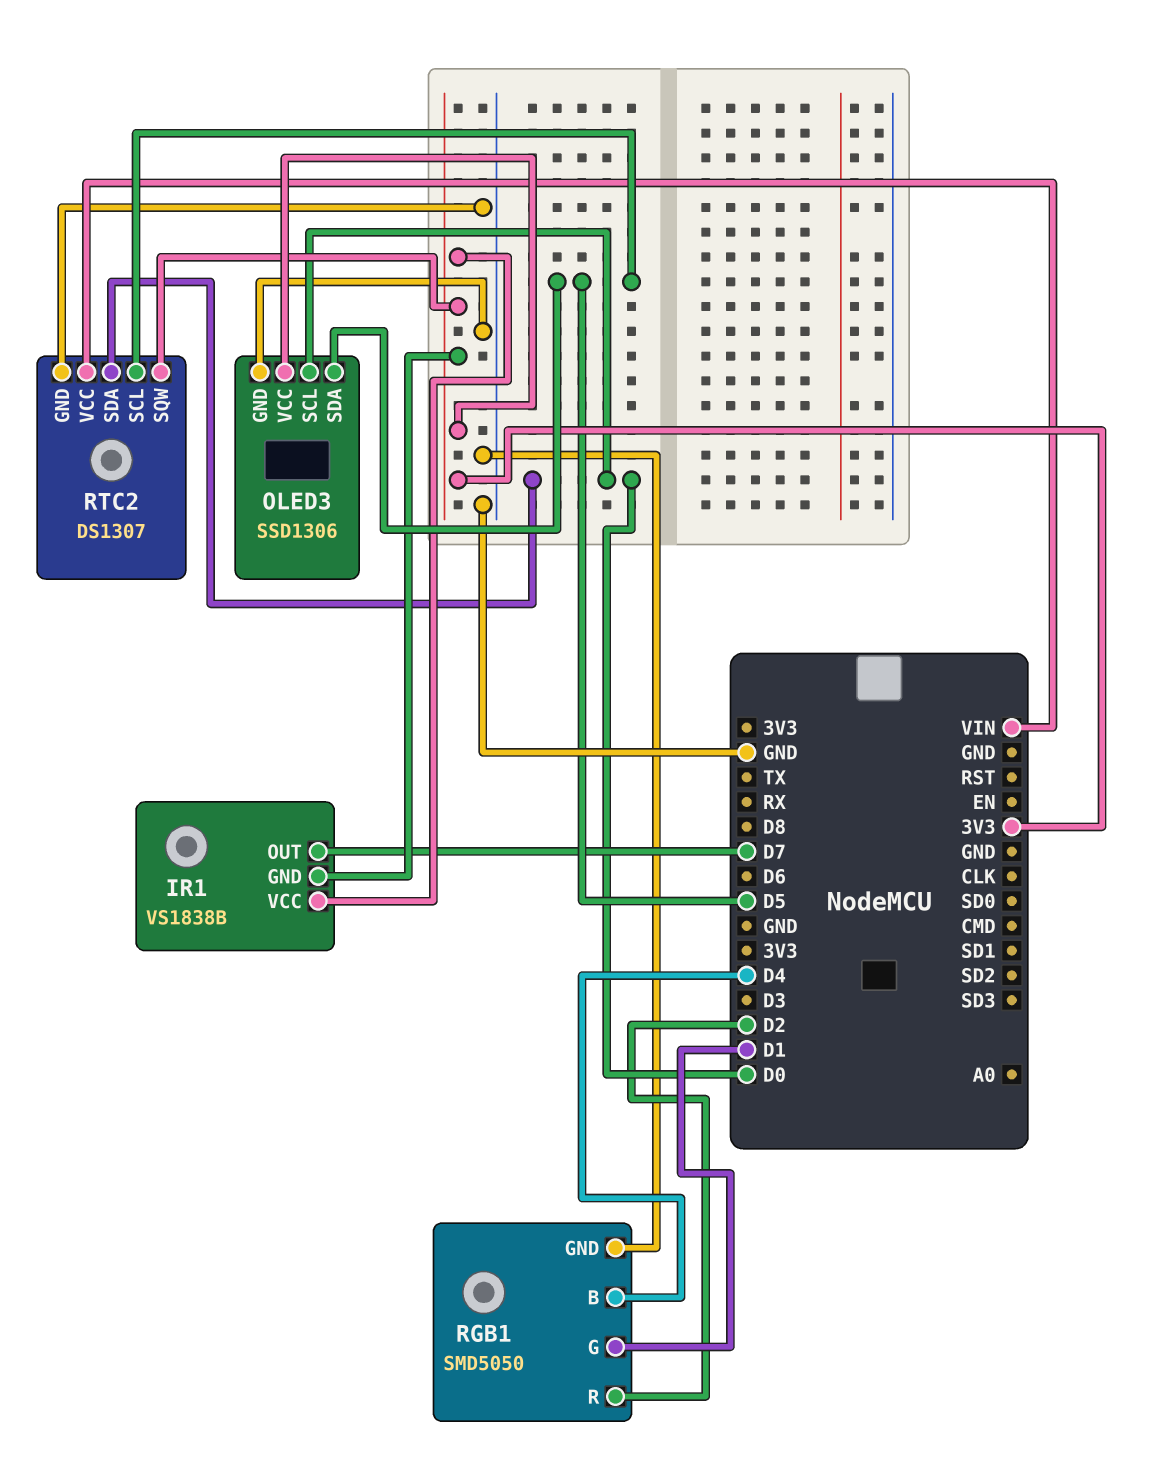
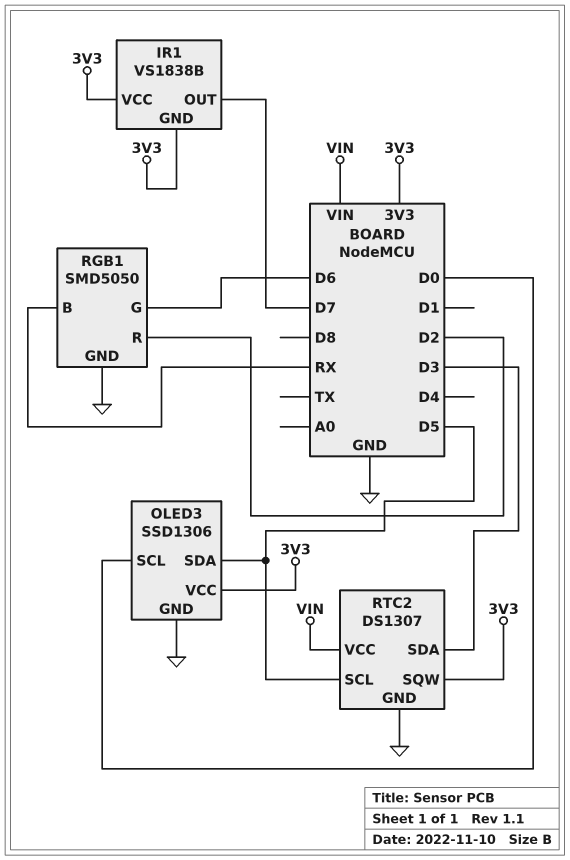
RGB1 pin B: D4 -> RX
RGB1 pin G: D1 -> D6
RTC2 pin SDA: D0 -> D3

